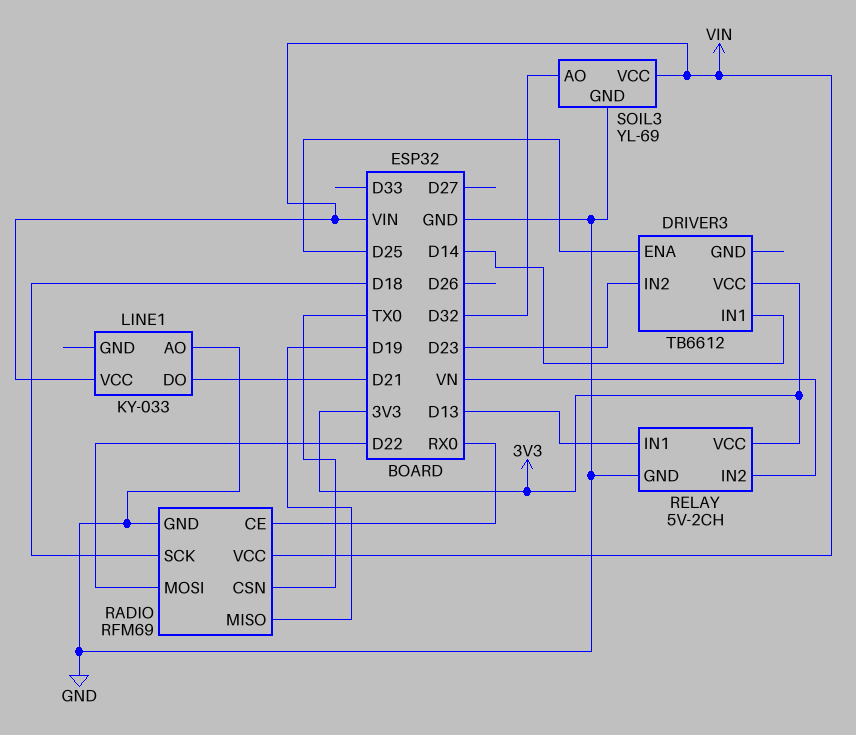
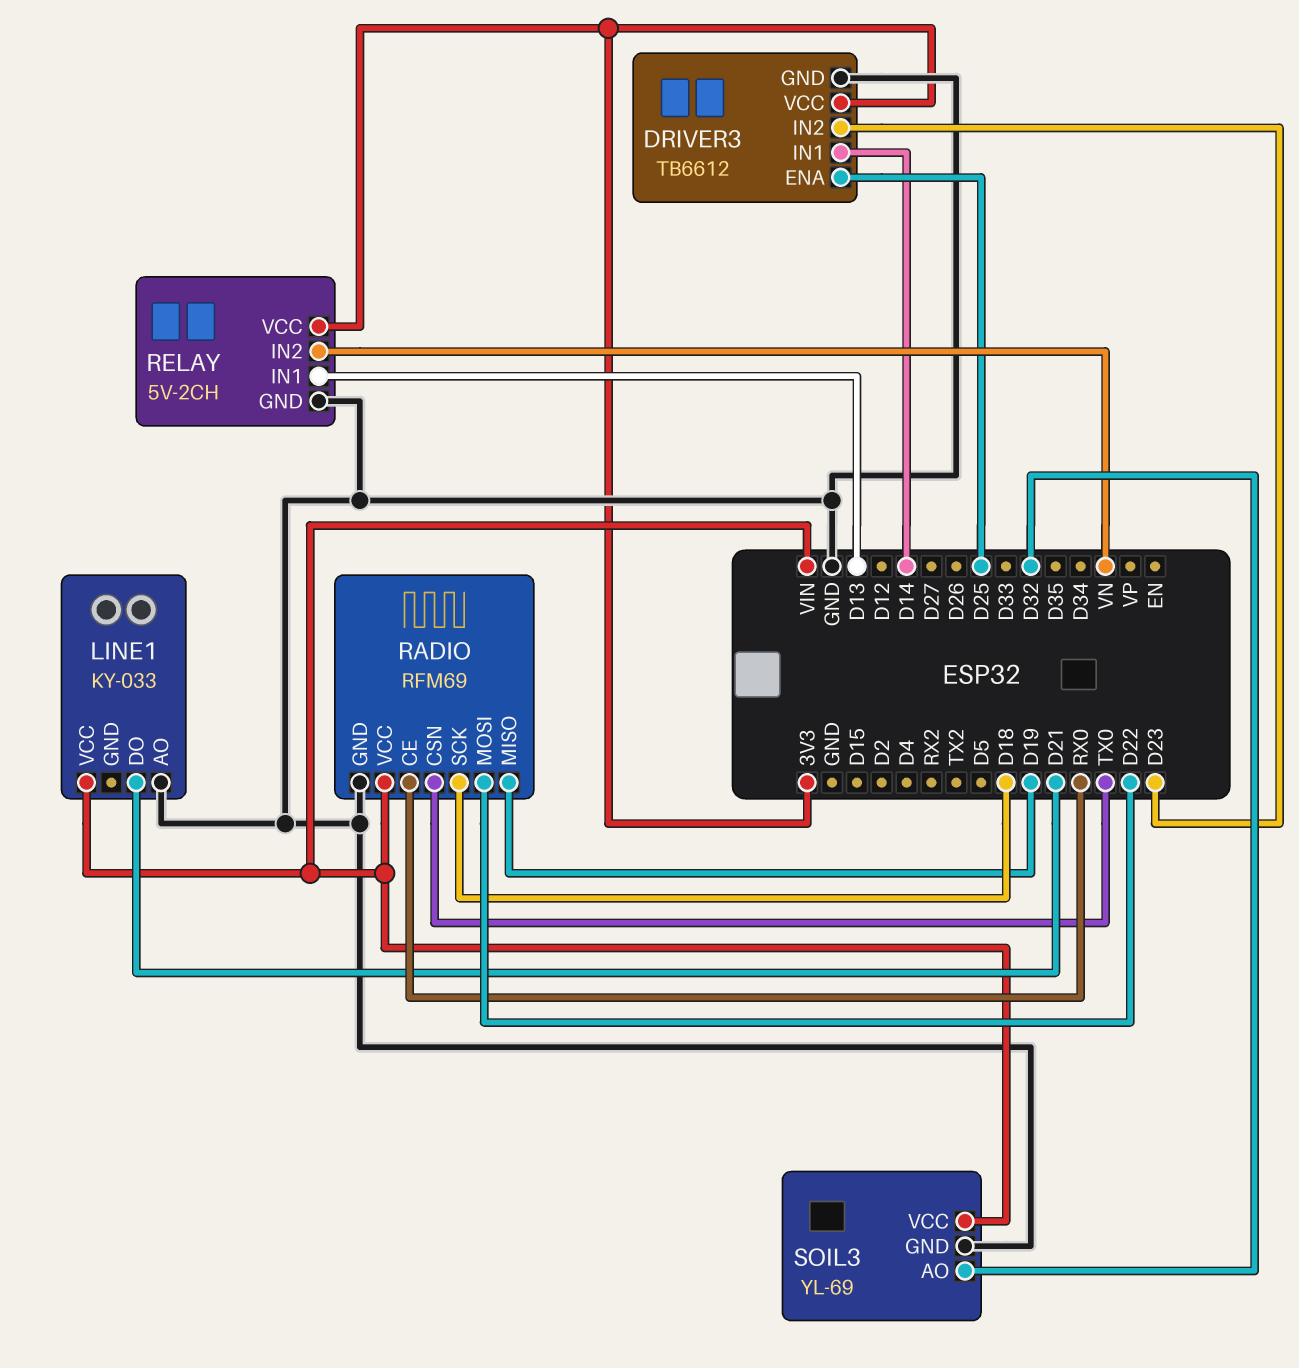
DRIVER3 pin GND: none -> GND

